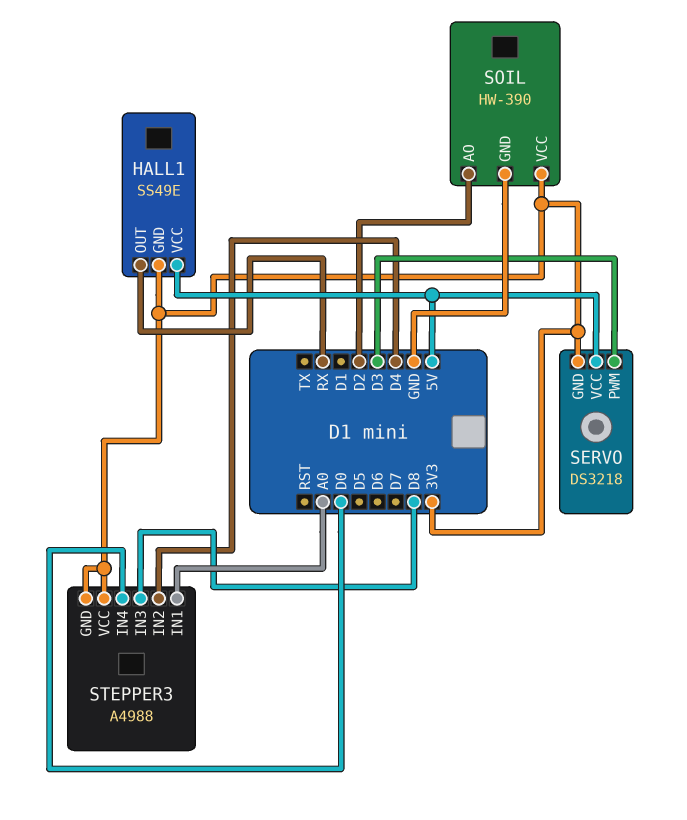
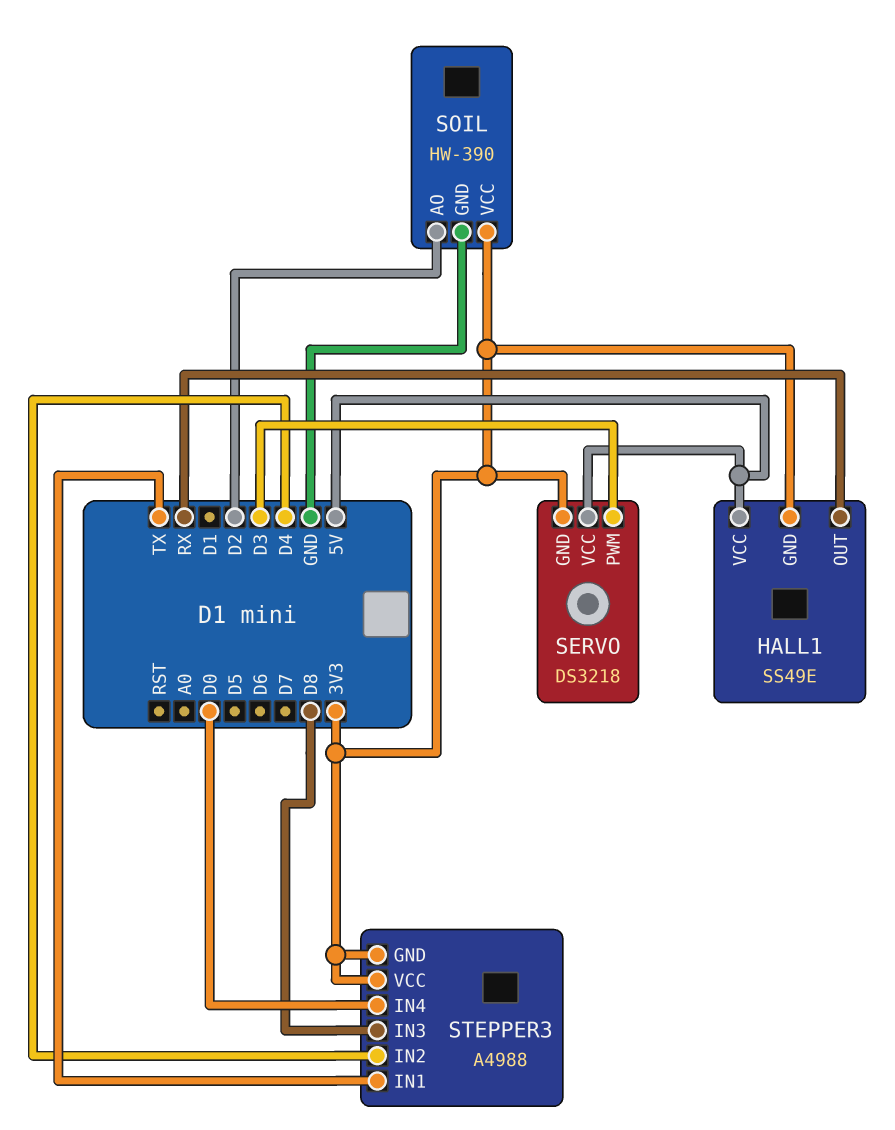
STEPPER3 pin IN1: A0 -> TX

